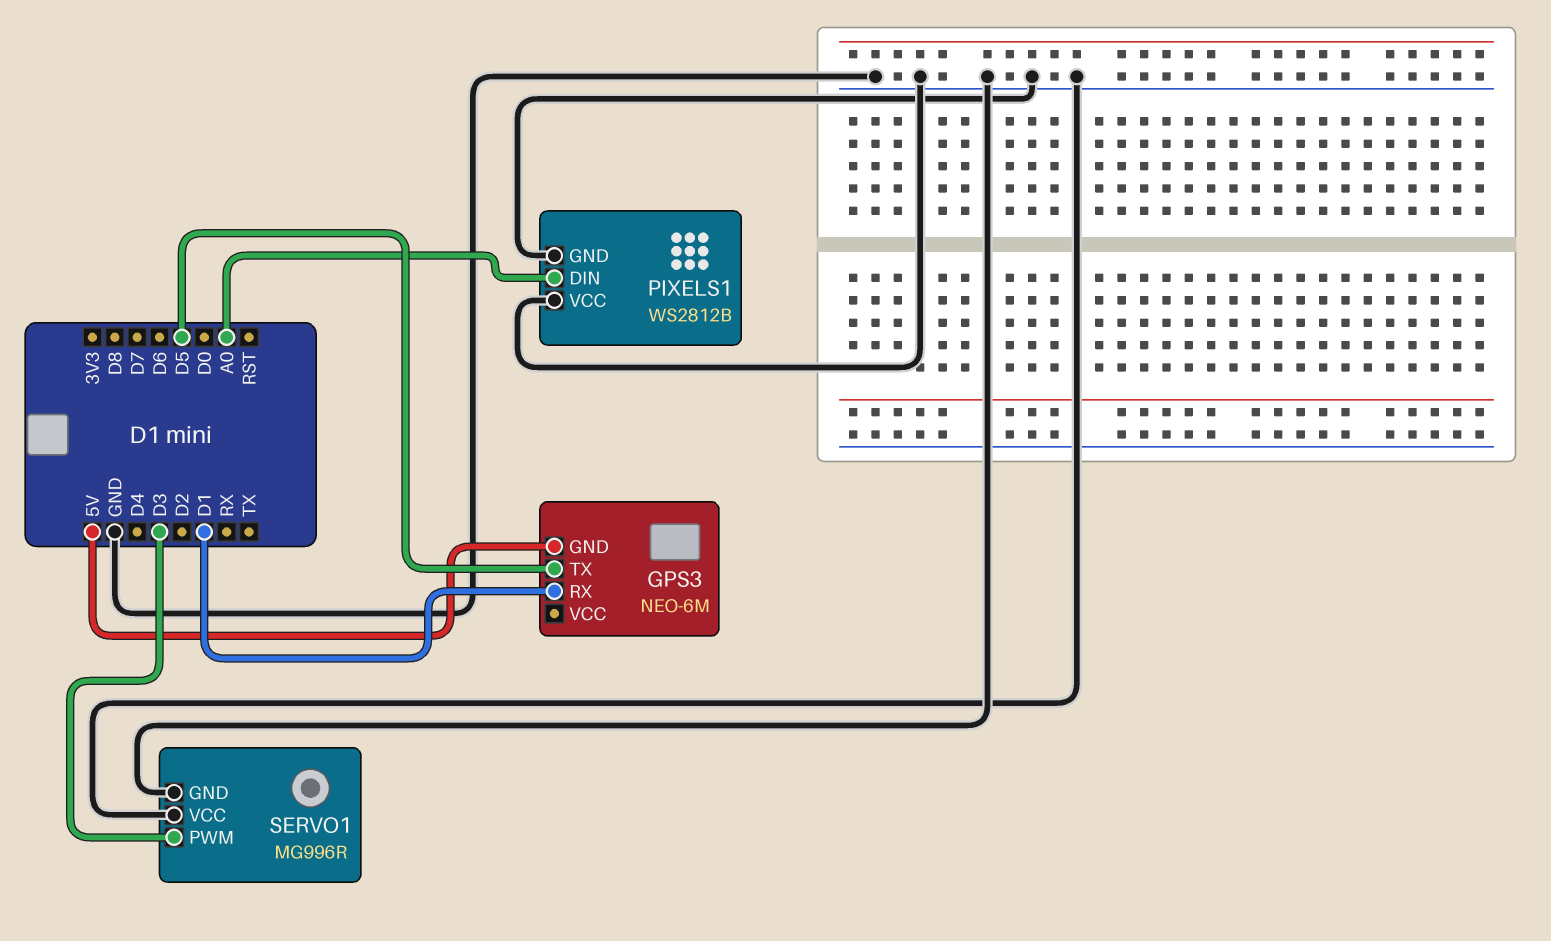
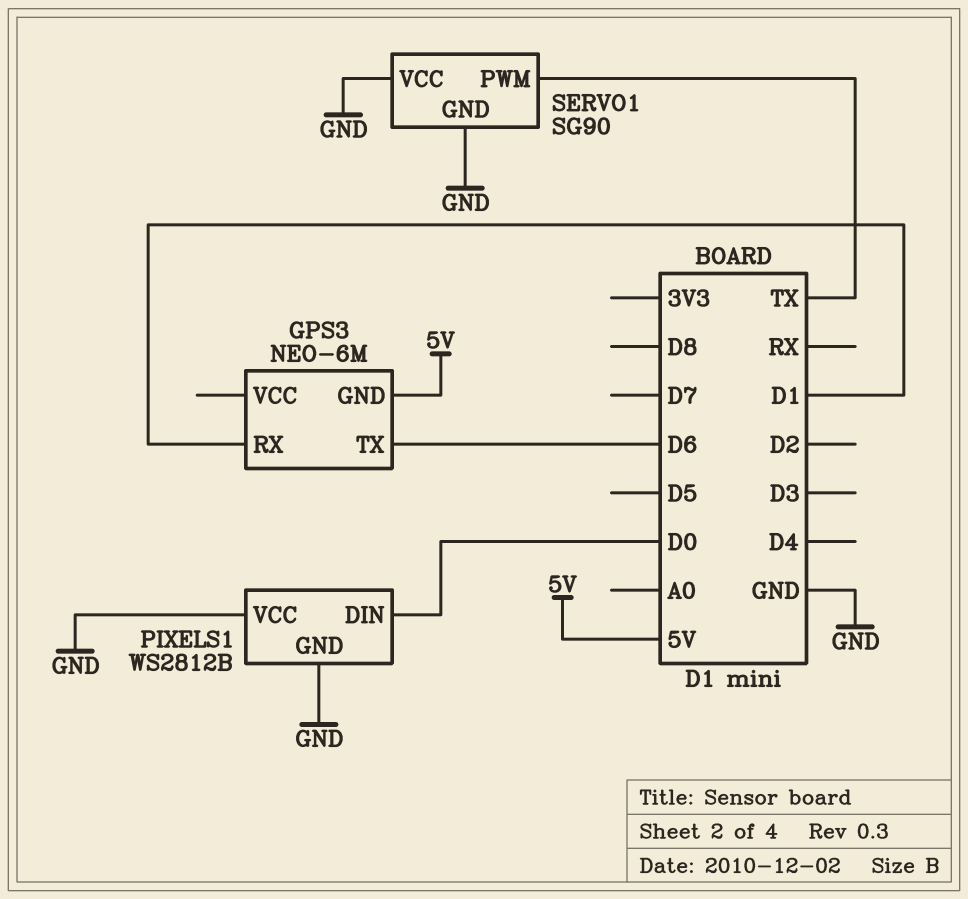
GPS3 pin TX: D5 -> D6
PIXELS1 pin DIN: A0 -> D0
SERVO1: MG996R -> SG90
SERVO1 pin PWM: D3 -> TX

